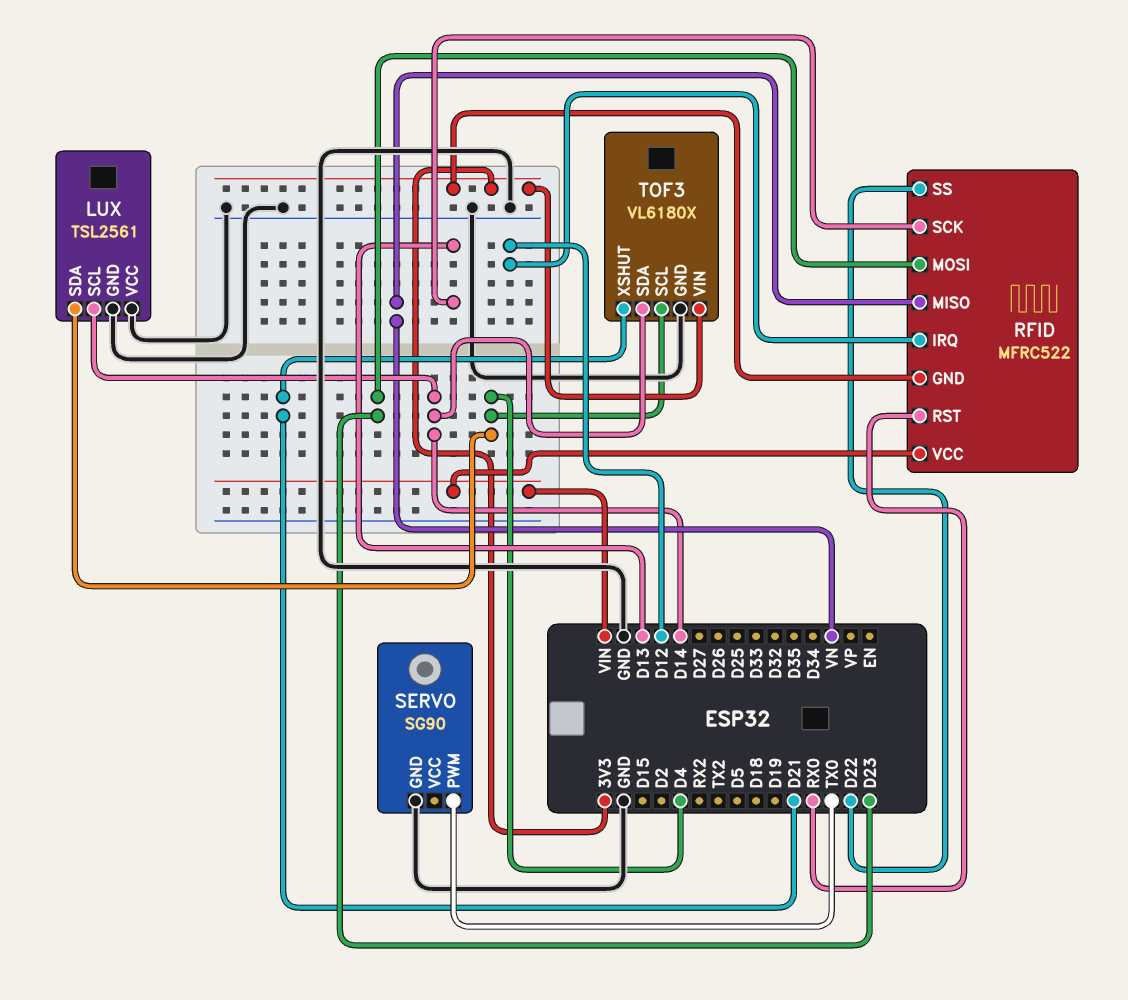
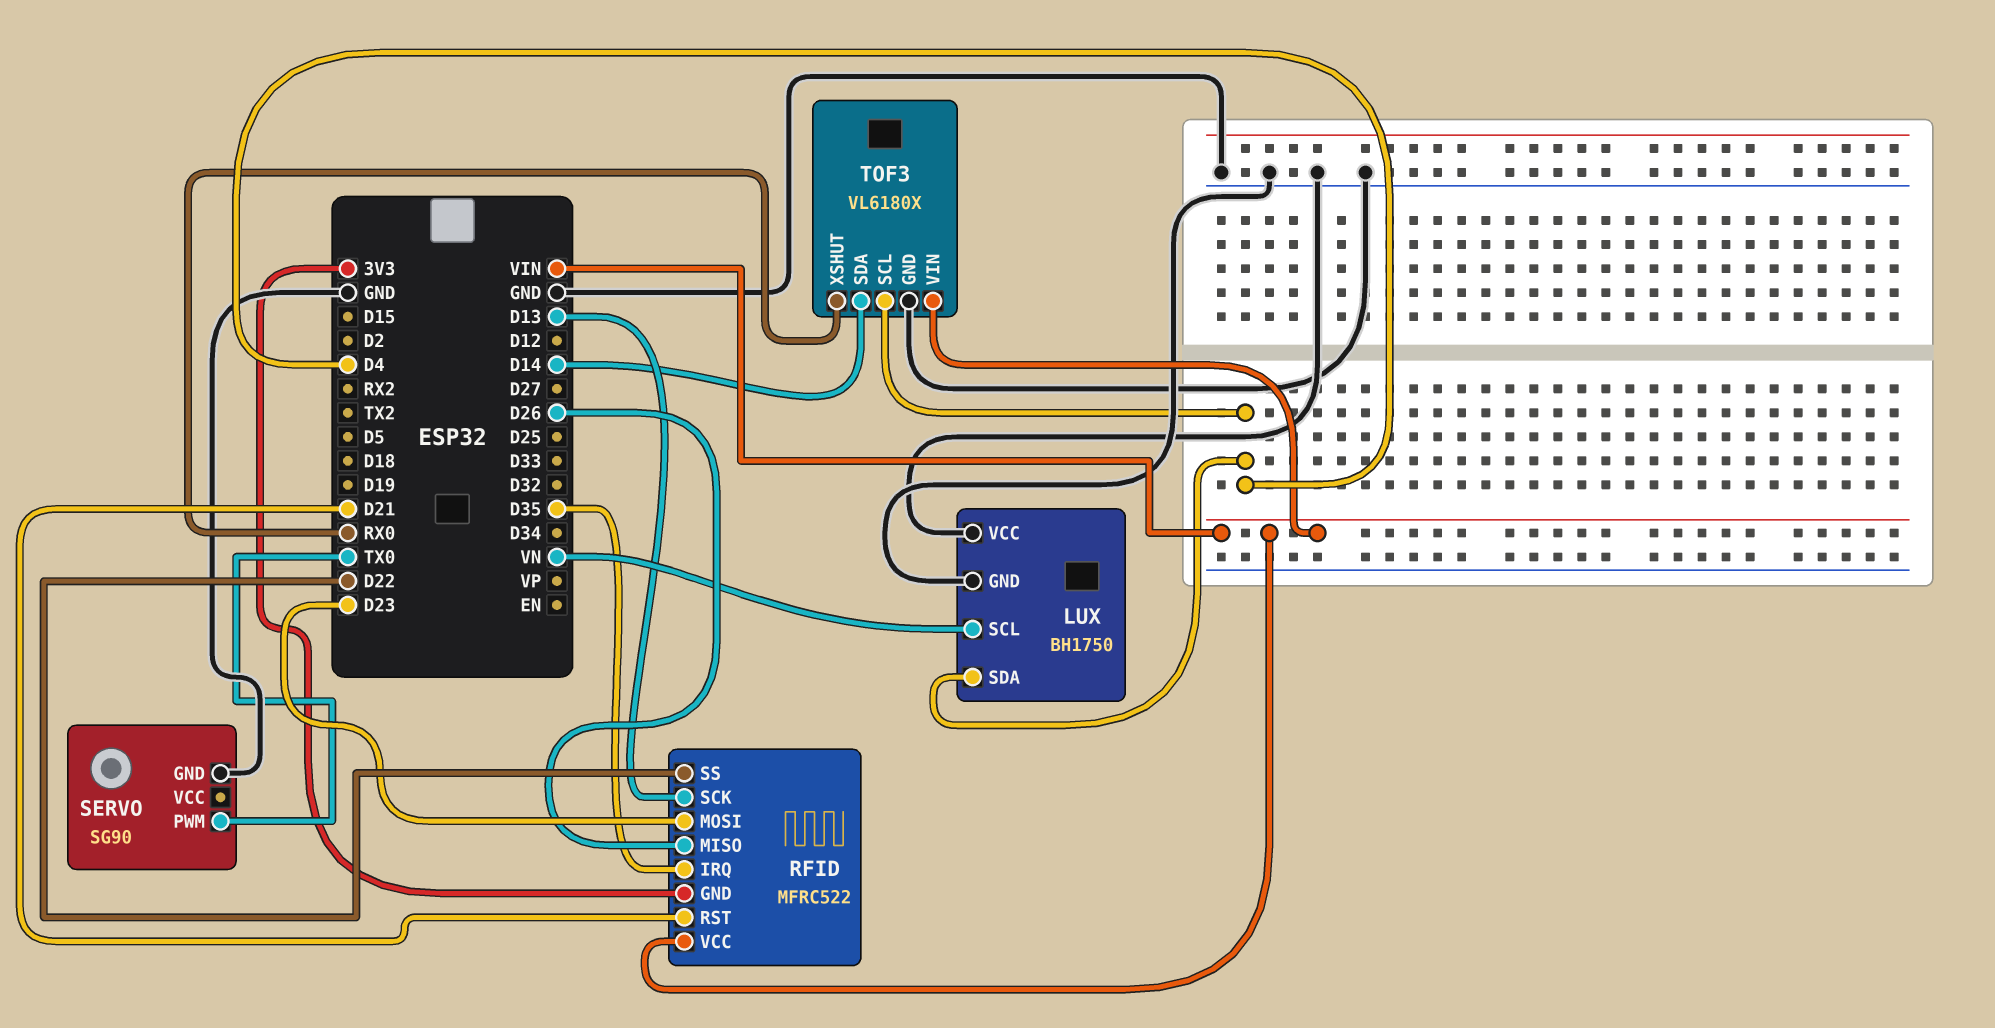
LUX: TSL2561 -> BH1750
LUX pin SCL: D14 -> VN
RFID pin IRQ: D12 -> D35
RFID pin MISO: VN -> D26
RFID pin RST: RX0 -> D21
TOF3 pin VIN: 3V3 -> VIN
TOF3 pin XSHUT: D21 -> RX0

